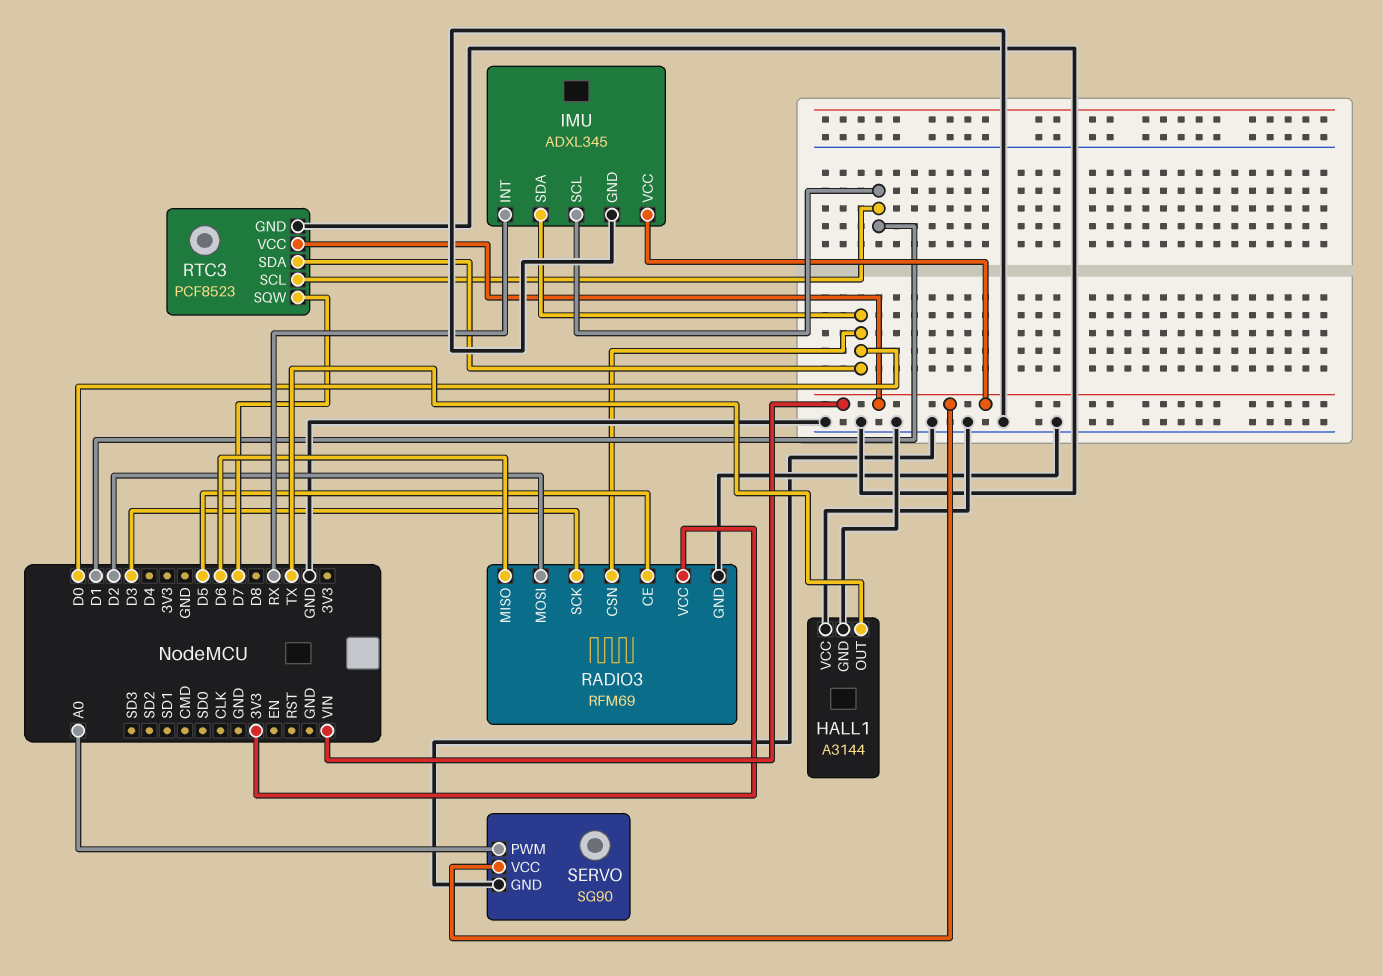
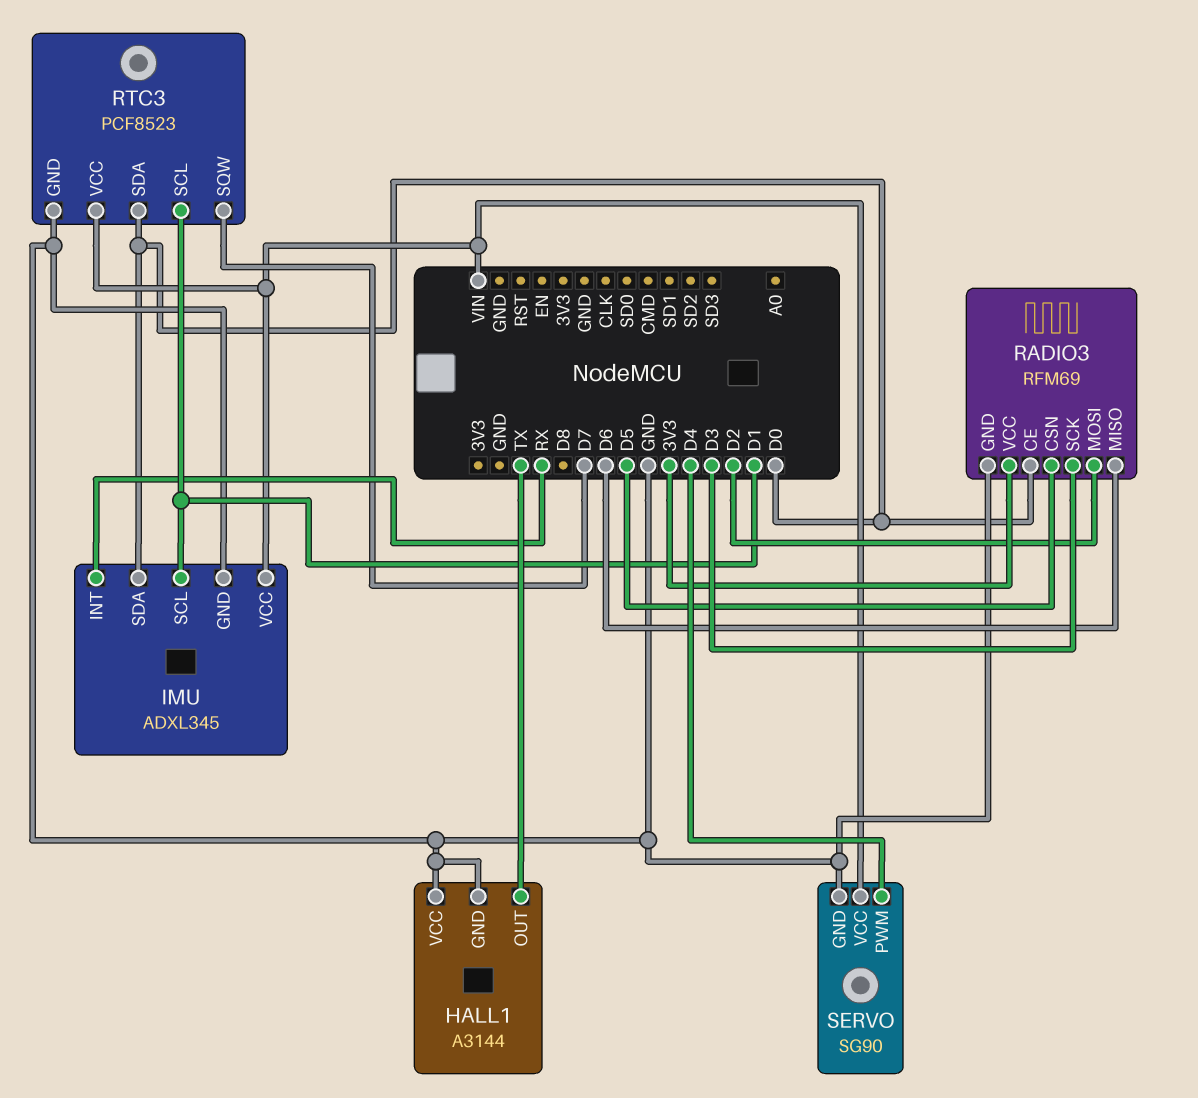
RADIO3 pin CE: D5 -> D0
RADIO3 pin CSN: D0 -> D5
SERVO pin PWM: A0 -> D4

